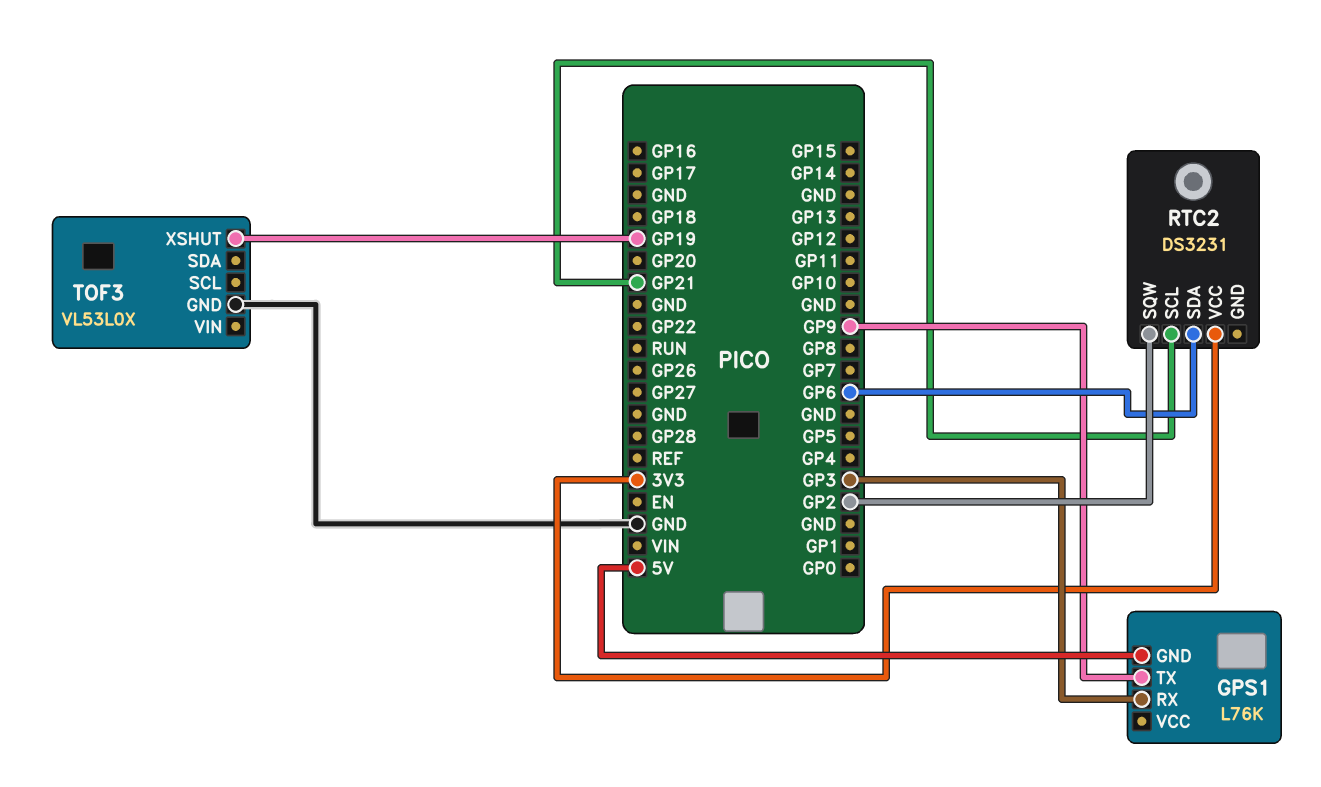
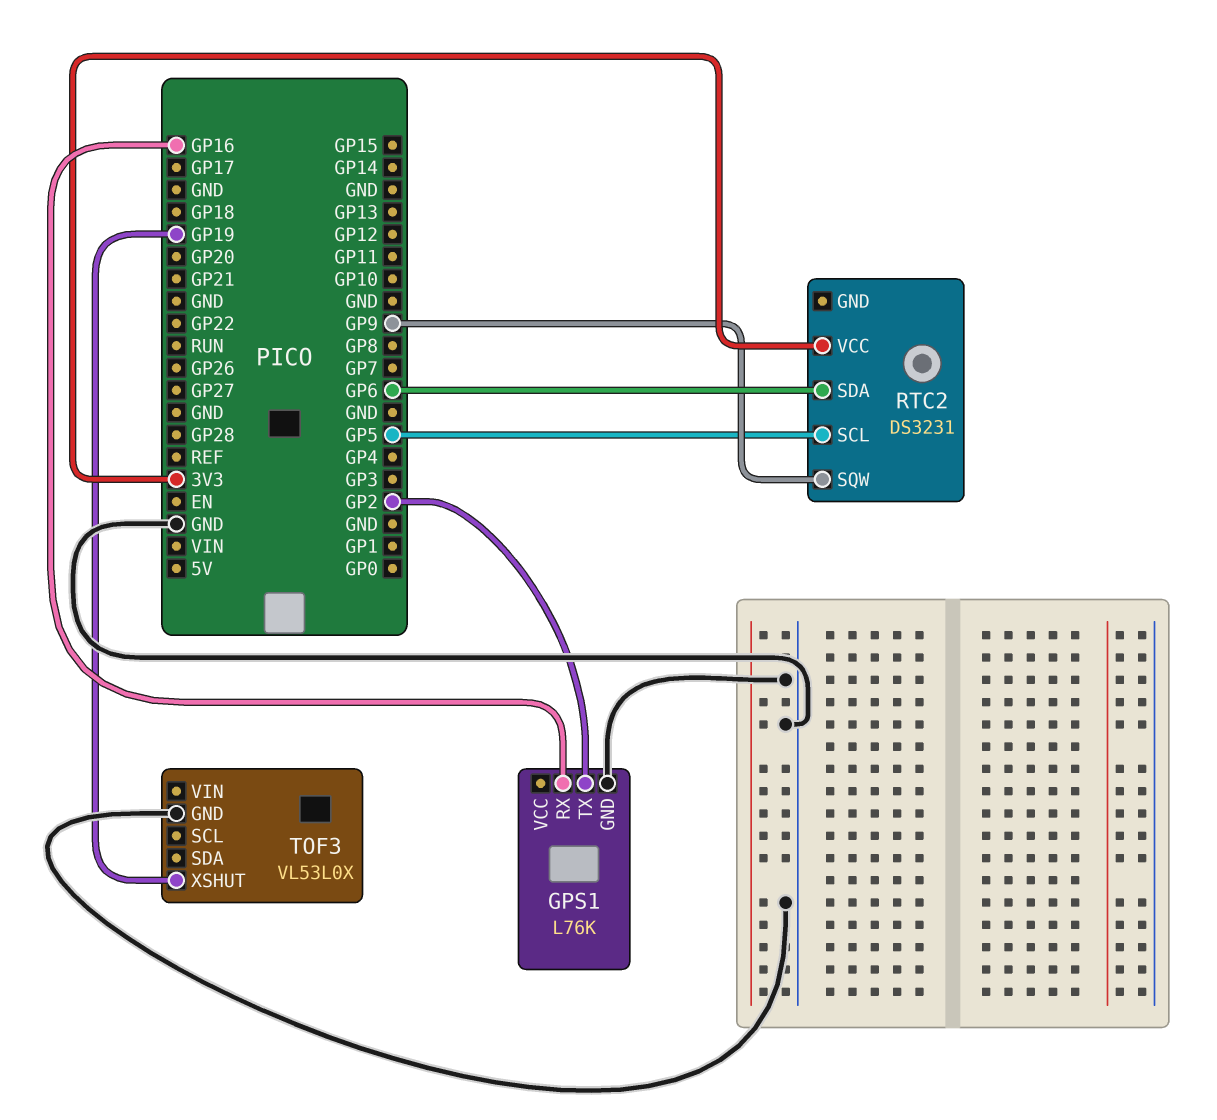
GPS1 pin GND: 5V -> GND
GPS1 pin RX: GP3 -> GP16
GPS1 pin TX: GP9 -> GP2
RTC2 pin SCL: GP21 -> GP5
RTC2 pin SQW: GP2 -> GP9

